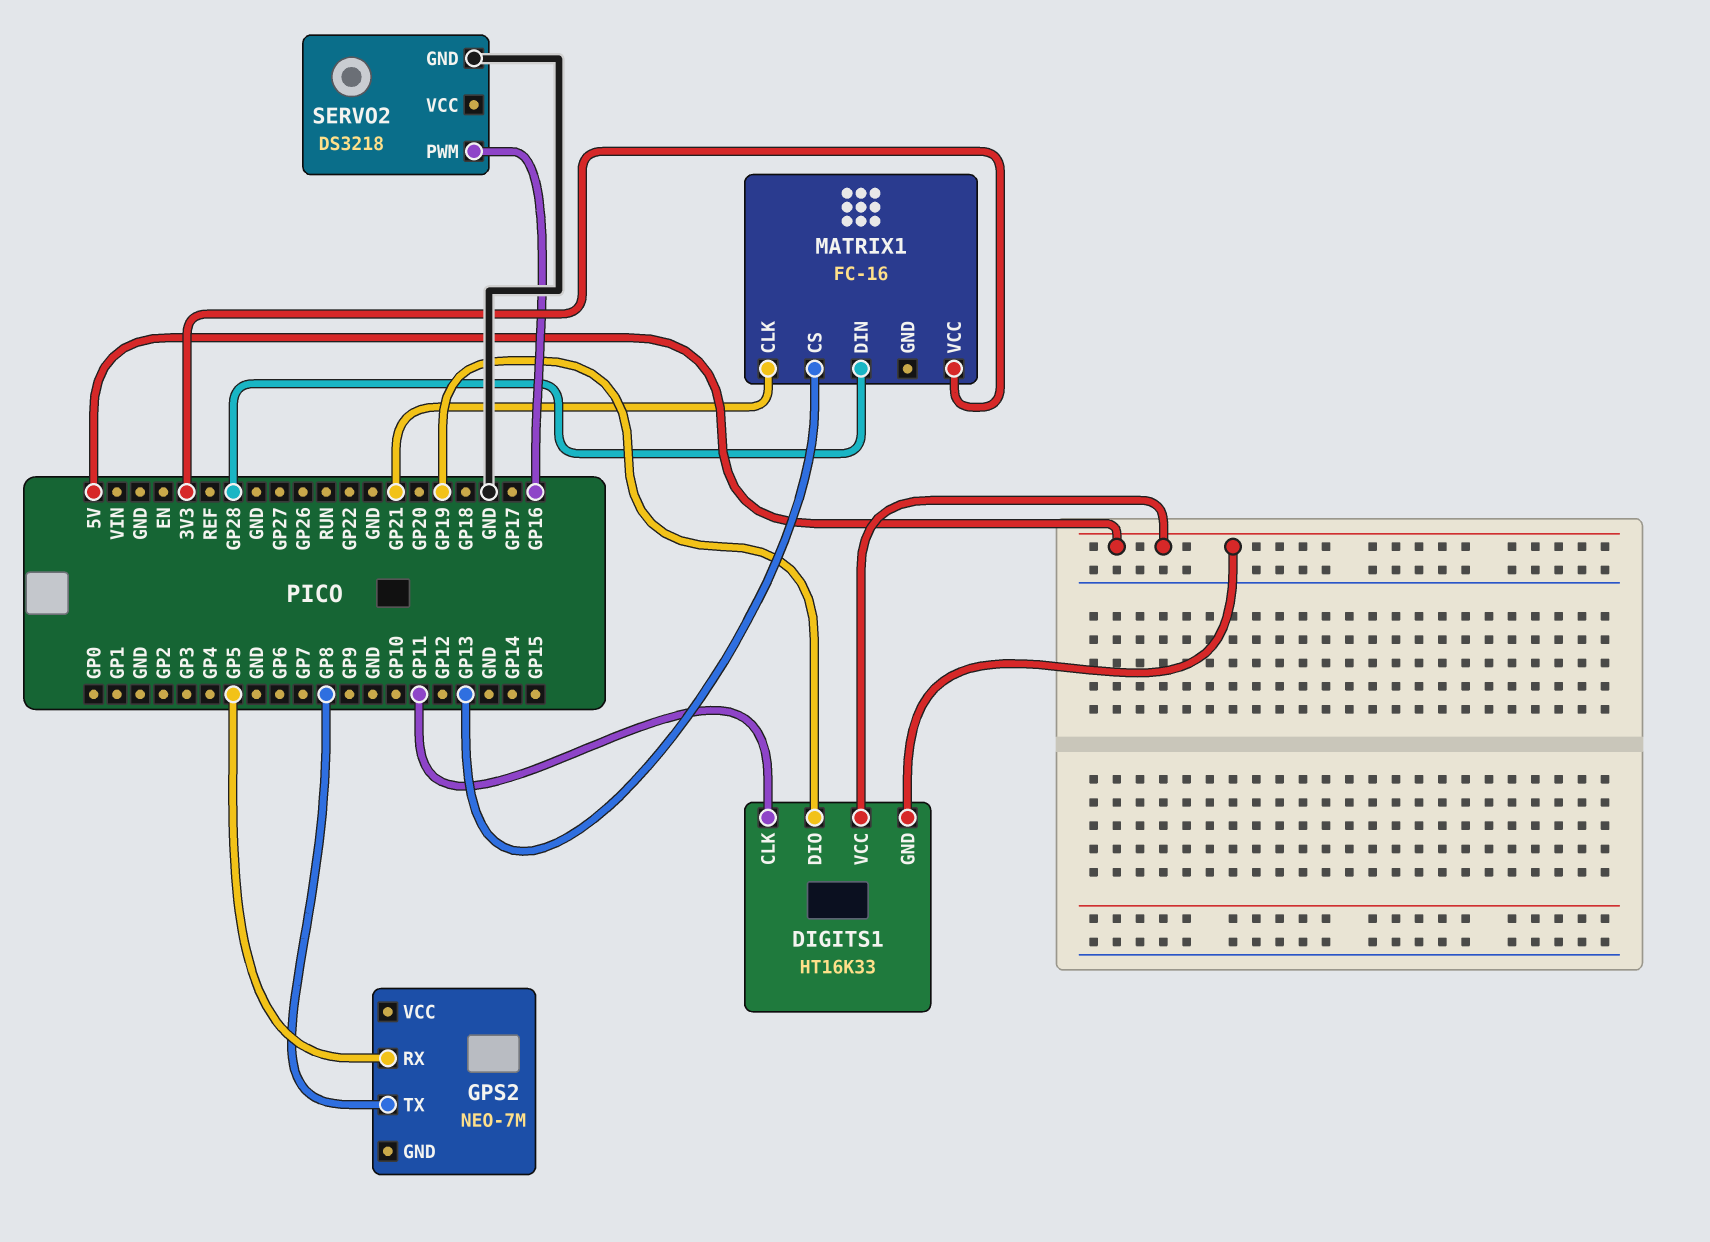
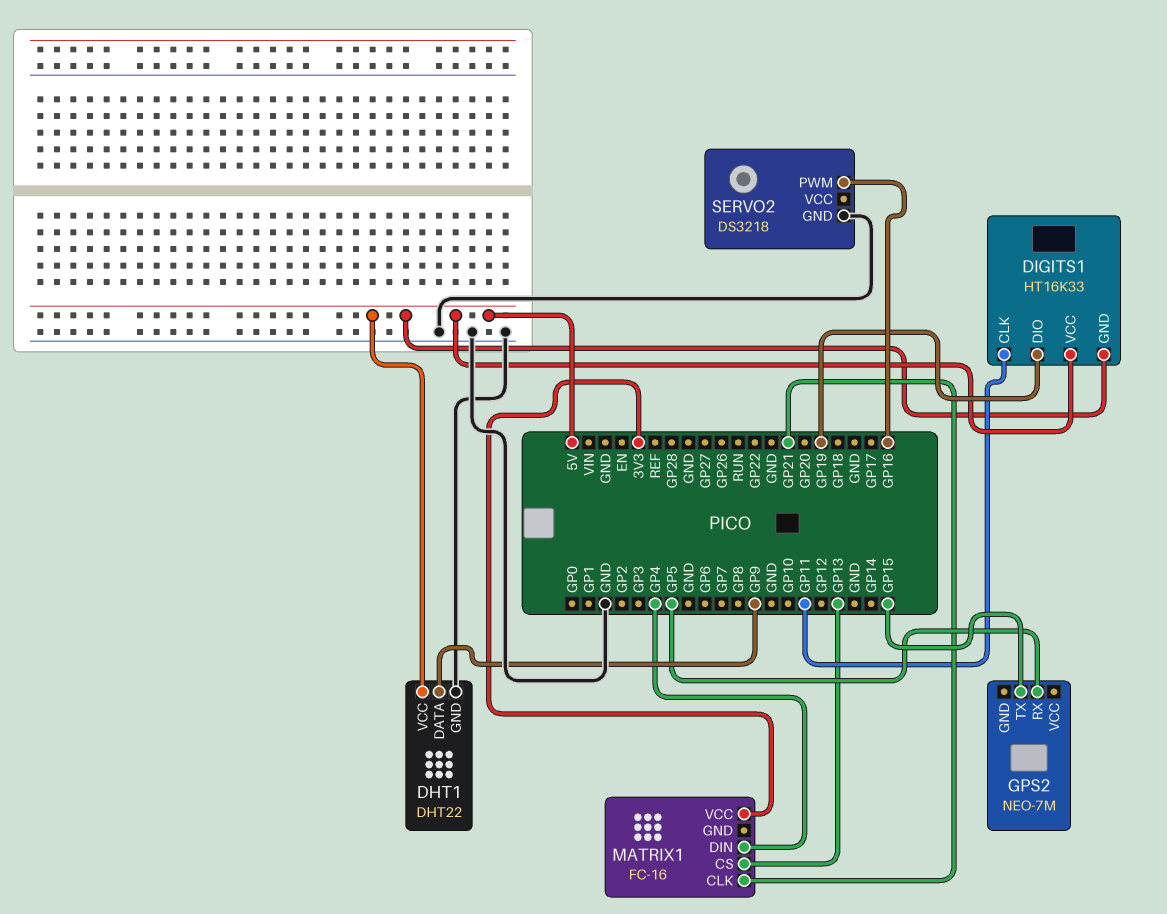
DHT1: none -> DHT22
DHT1 pin DATA: none -> GP9
DHT1 pin GND: none -> GND
DHT1 pin VCC: none -> 5V
GPS2 pin TX: GP8 -> GP15
MATRIX1 pin DIN: GP28 -> GP4

